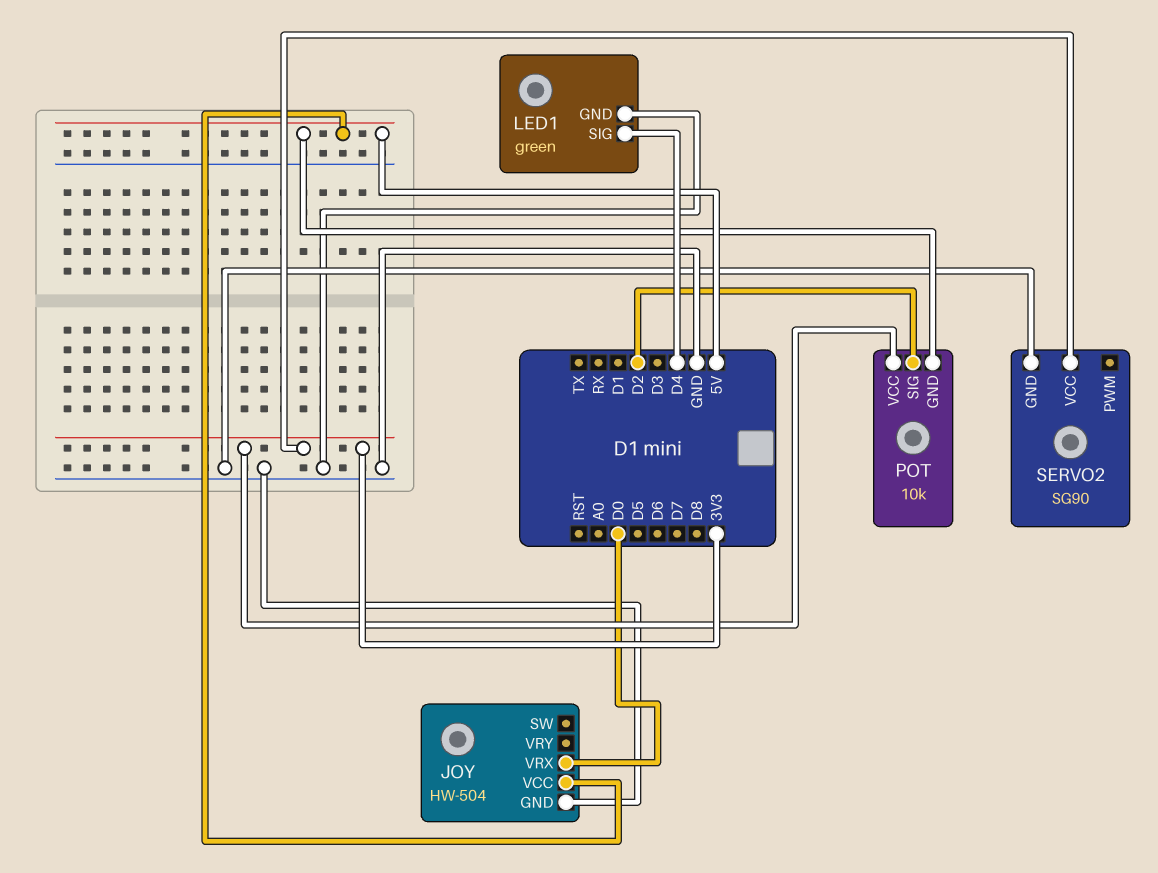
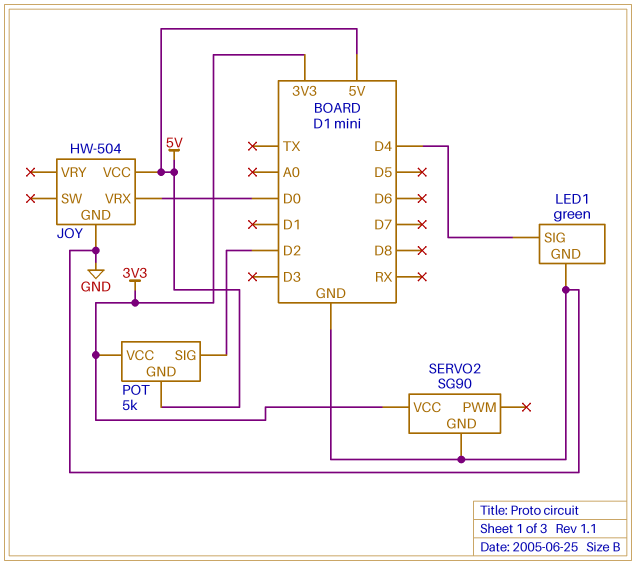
POT: 10k -> 5k

